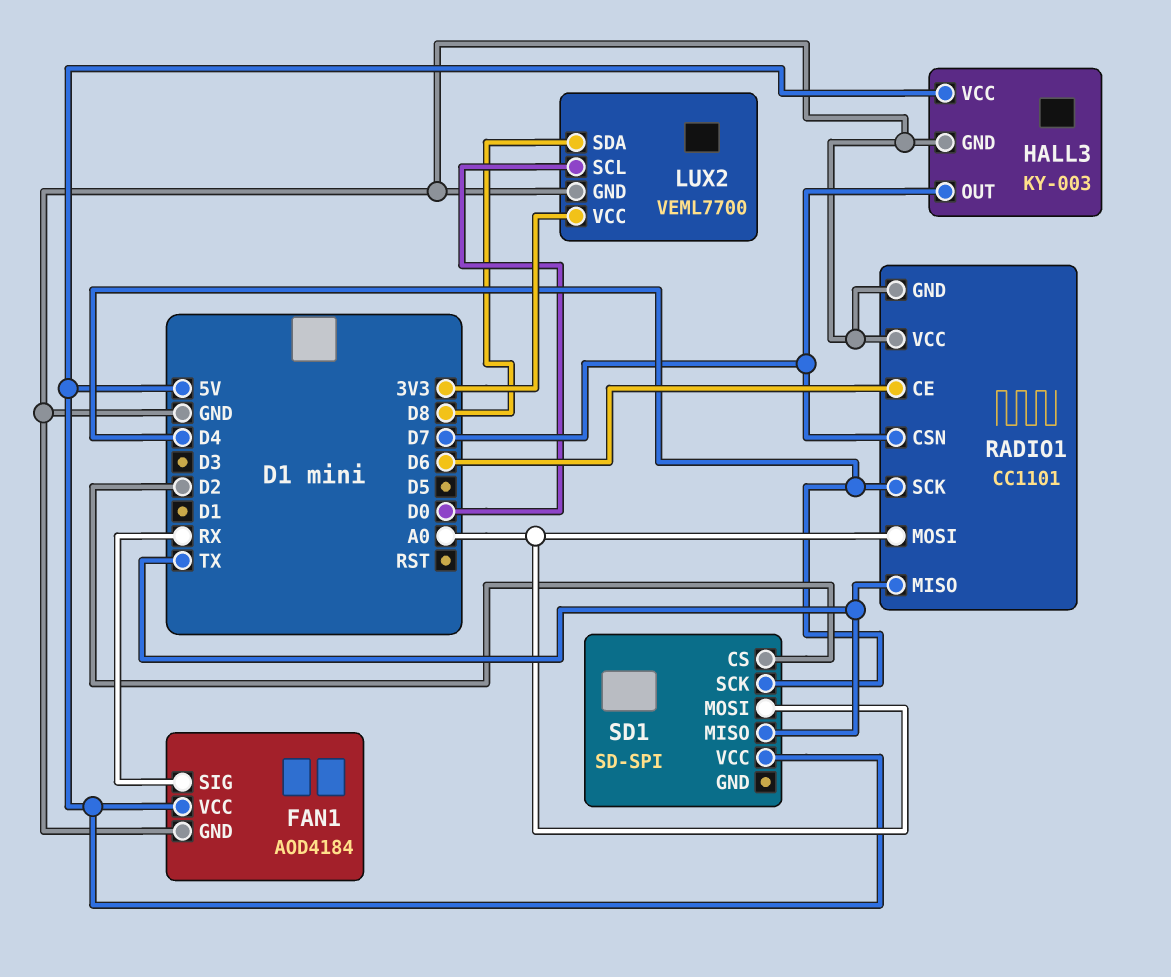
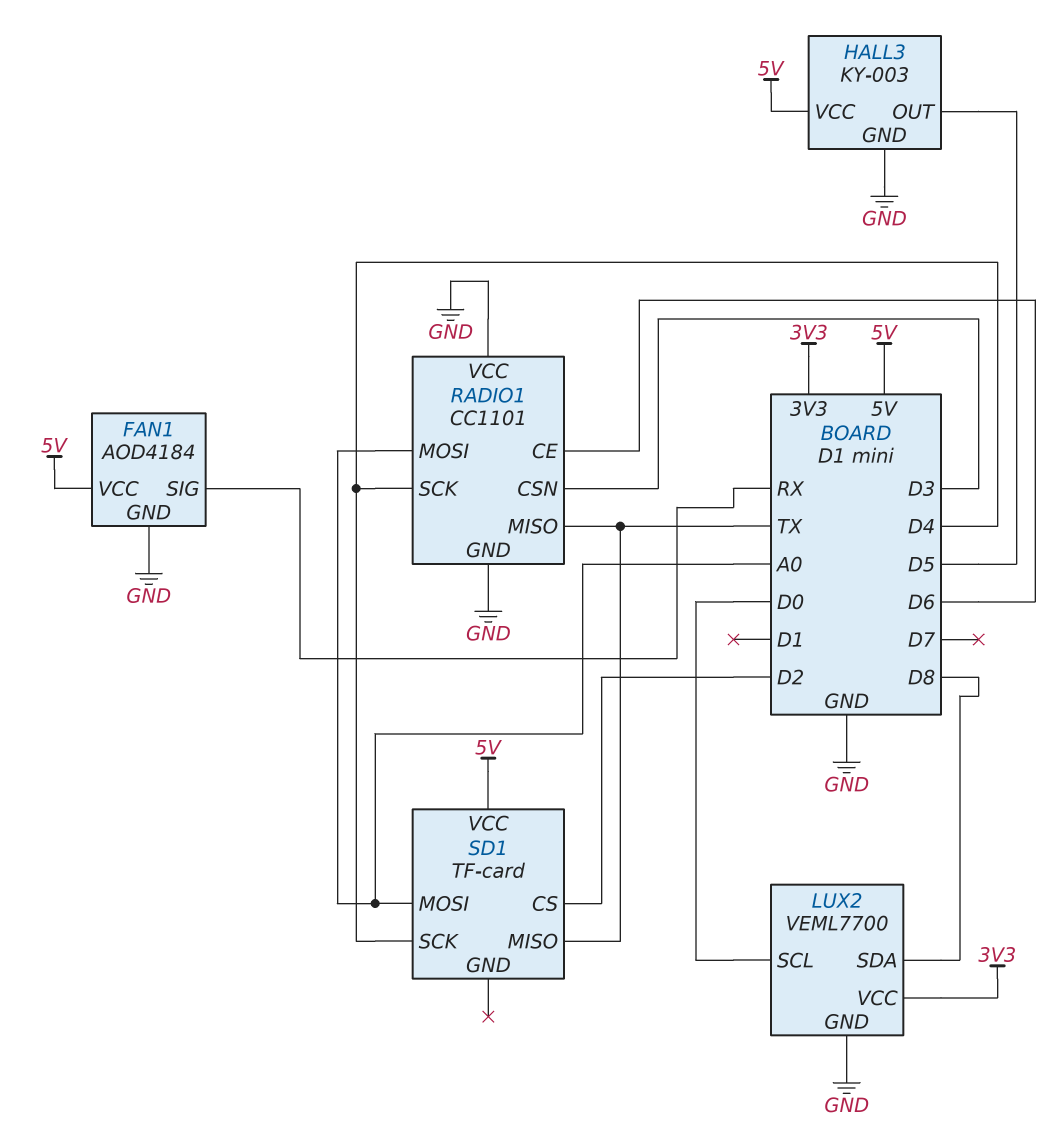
HALL3 pin OUT: D7 -> D5
RADIO1 pin CSN: D7 -> D3
SD1: SD-SPI -> TF-card

